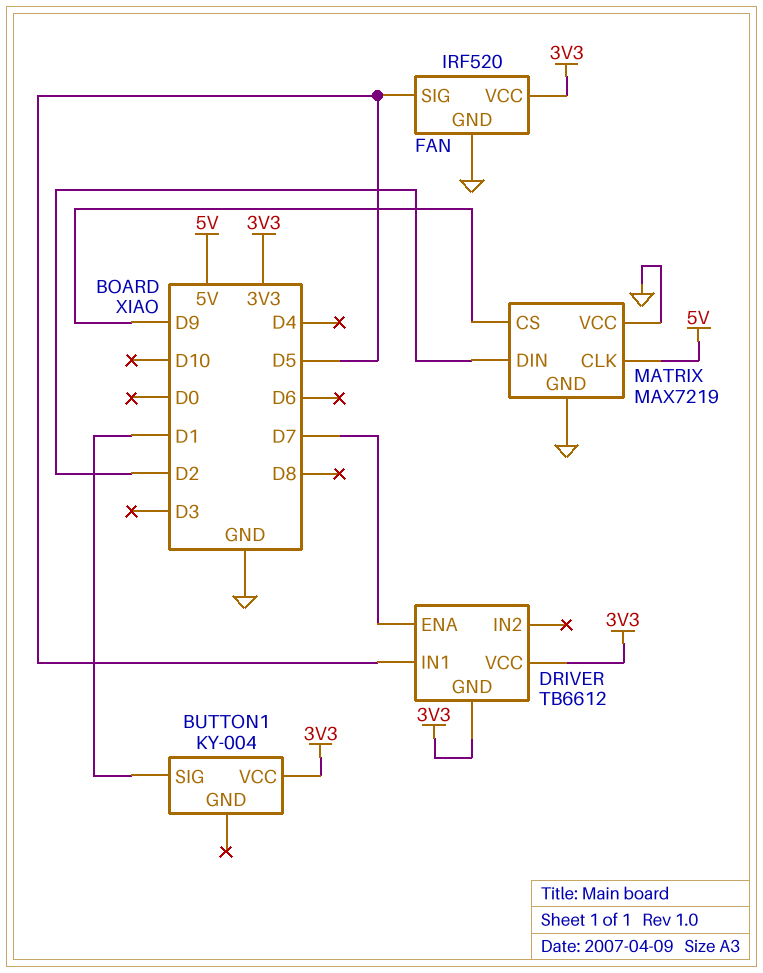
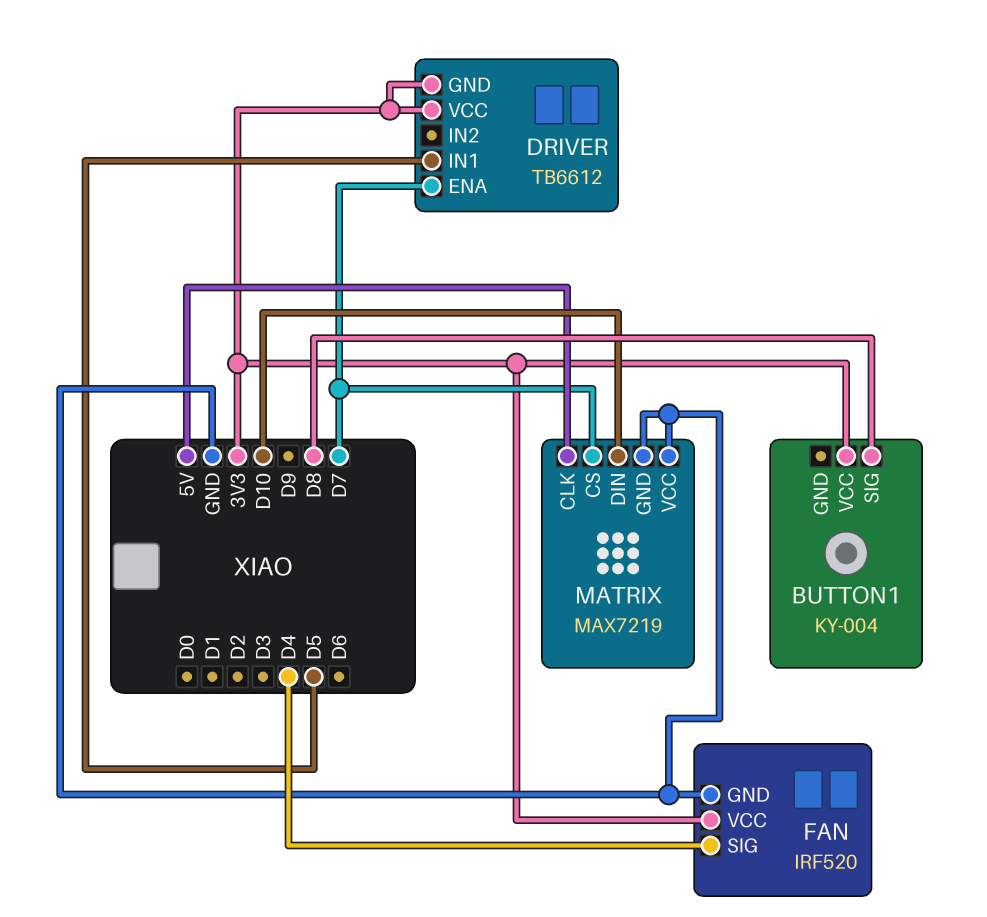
BUTTON1 pin SIG: D1 -> D8
FAN pin SIG: D5 -> D4
MATRIX pin CS: D9 -> D7
MATRIX pin DIN: D2 -> D10

